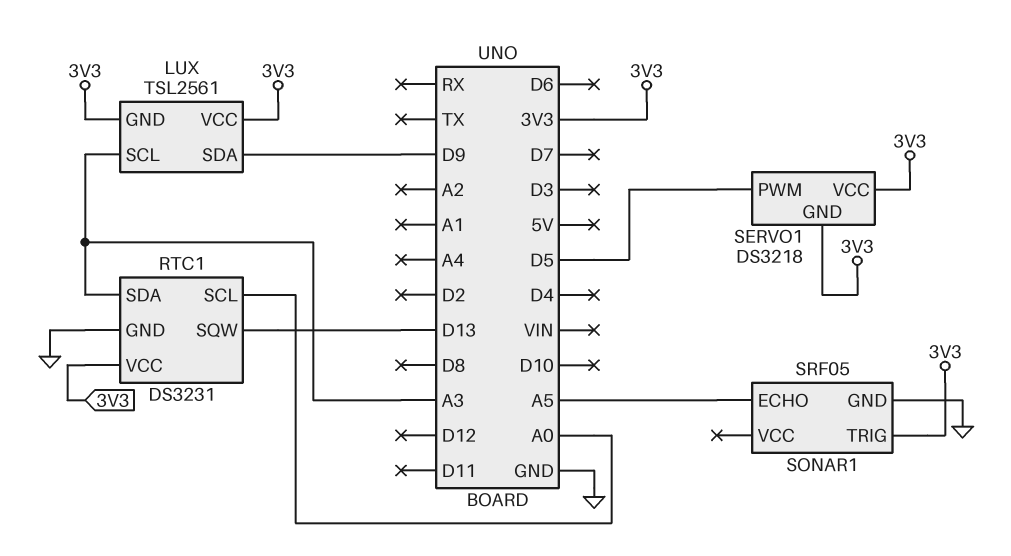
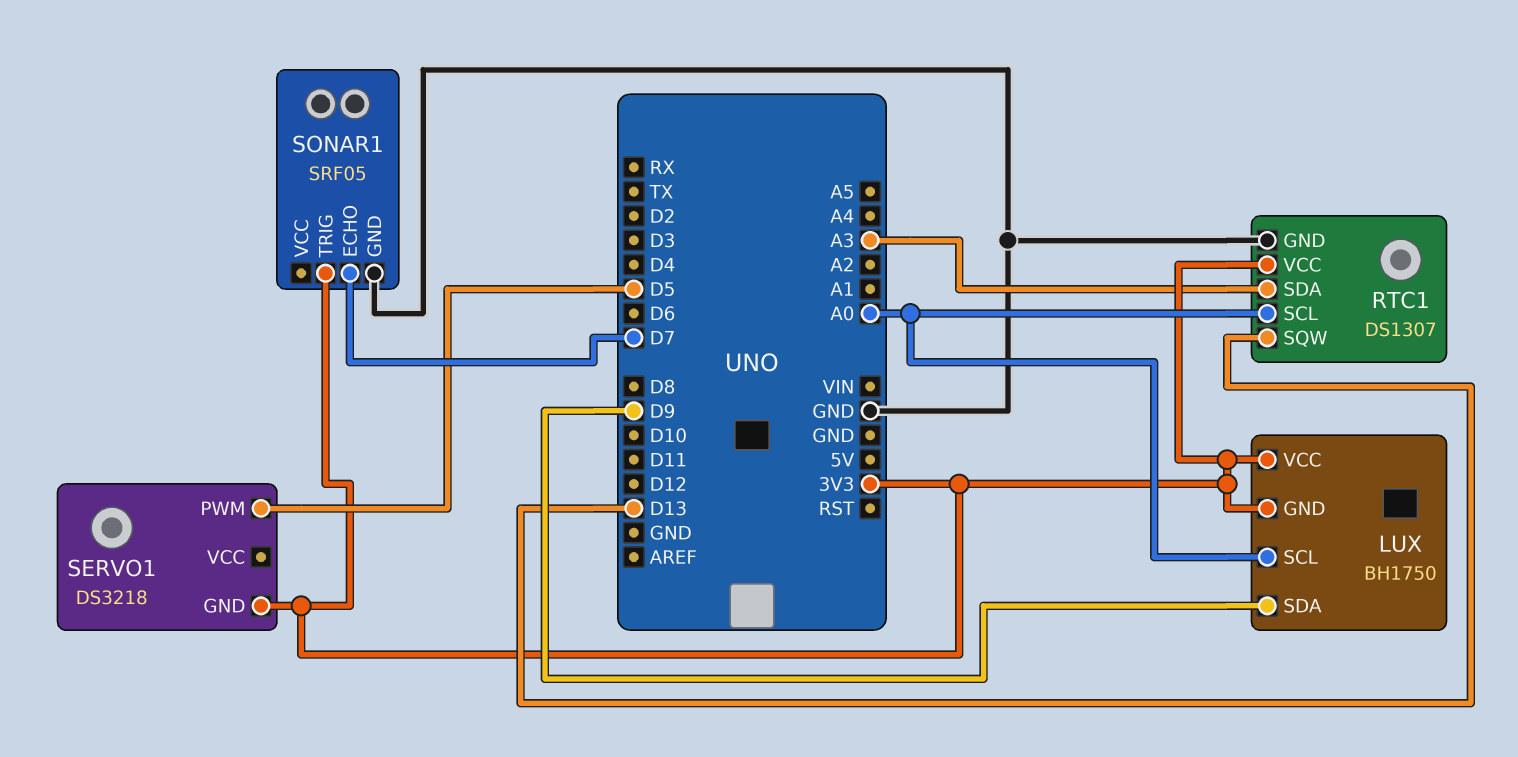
LUX: TSL2561 -> BH1750
LUX pin SCL: A3 -> A0
RTC1: DS3231 -> DS1307
SERVO1 pin VCC: 3V3 -> none
SONAR1 pin ECHO: A5 -> D7

